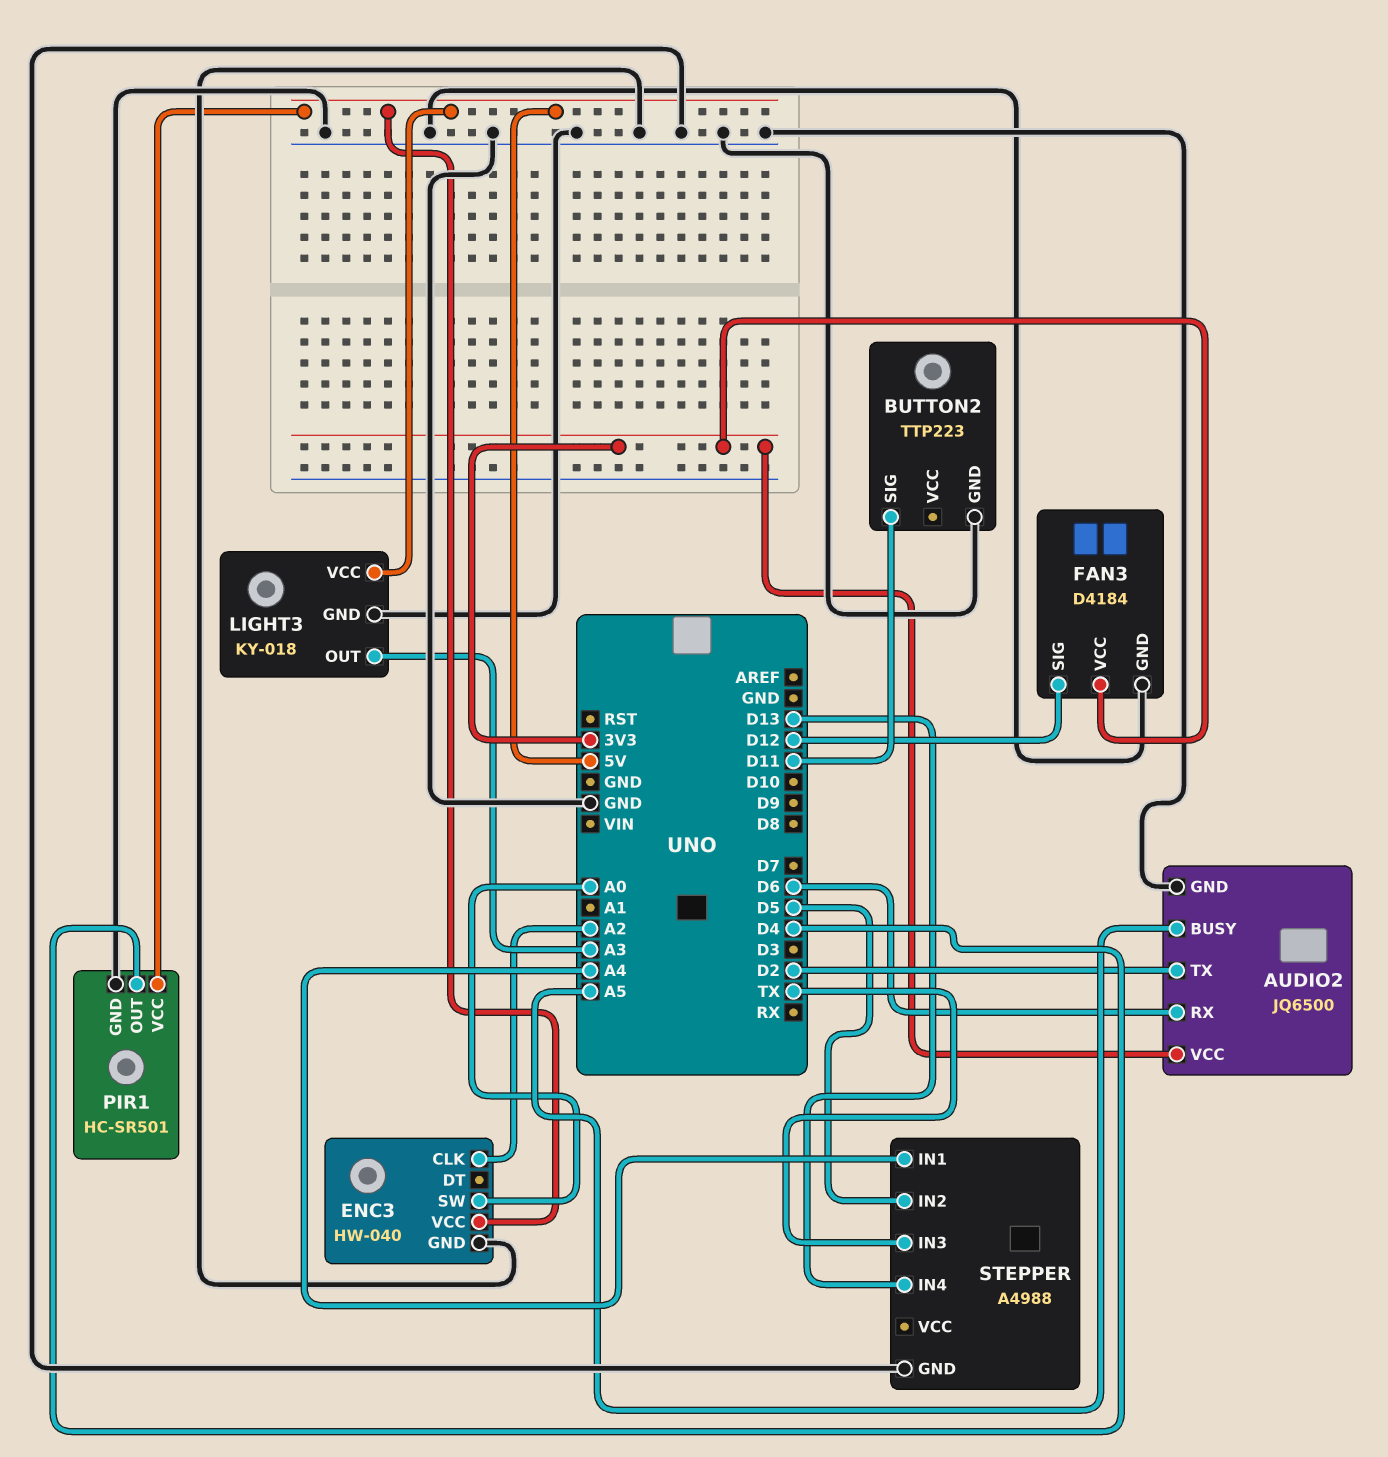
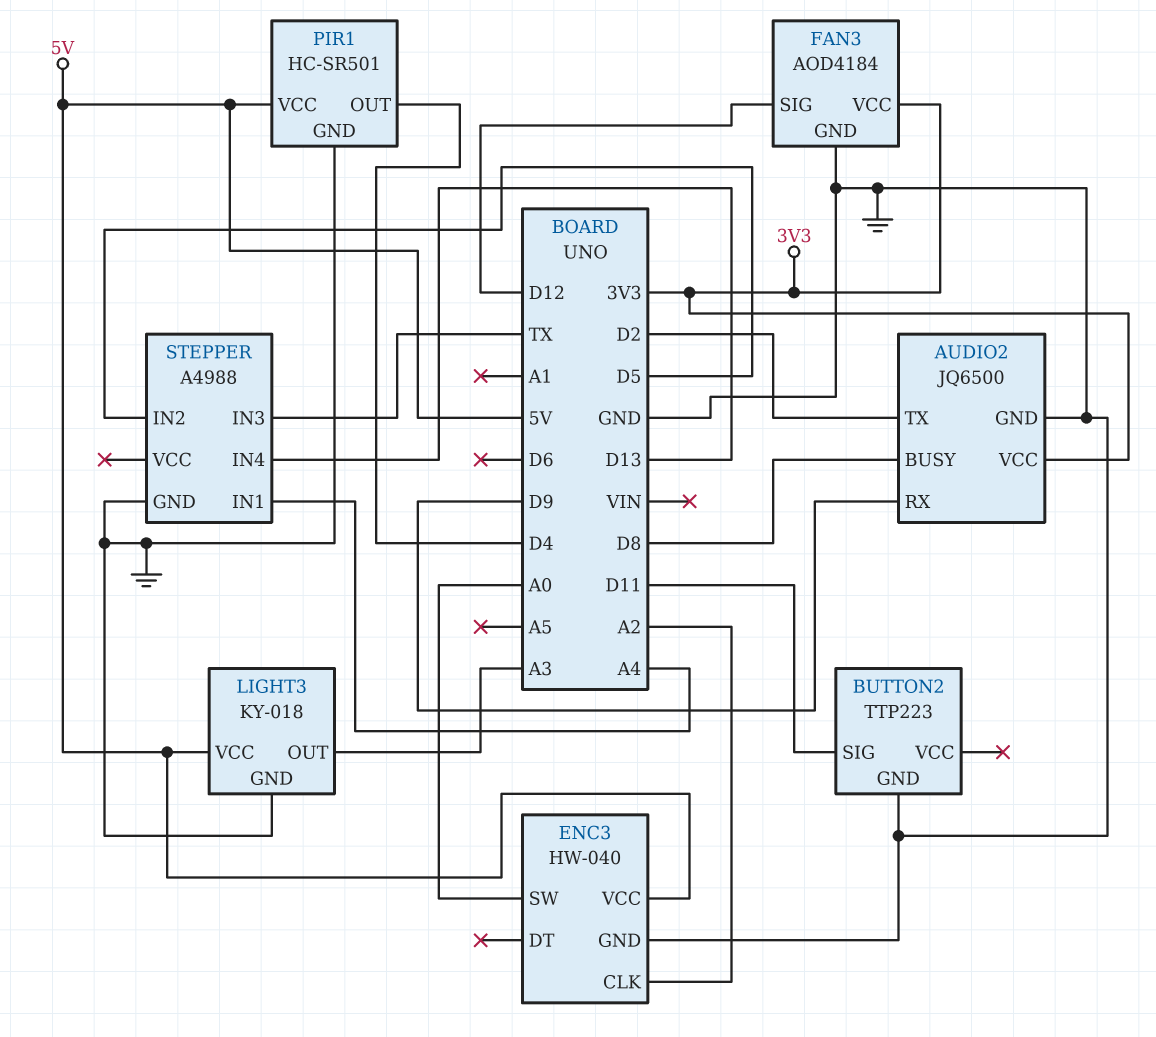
AUDIO2 pin BUSY: A5 -> D8
AUDIO2 pin RX: D6 -> D9
FAN3: D4184 -> AOD4184

